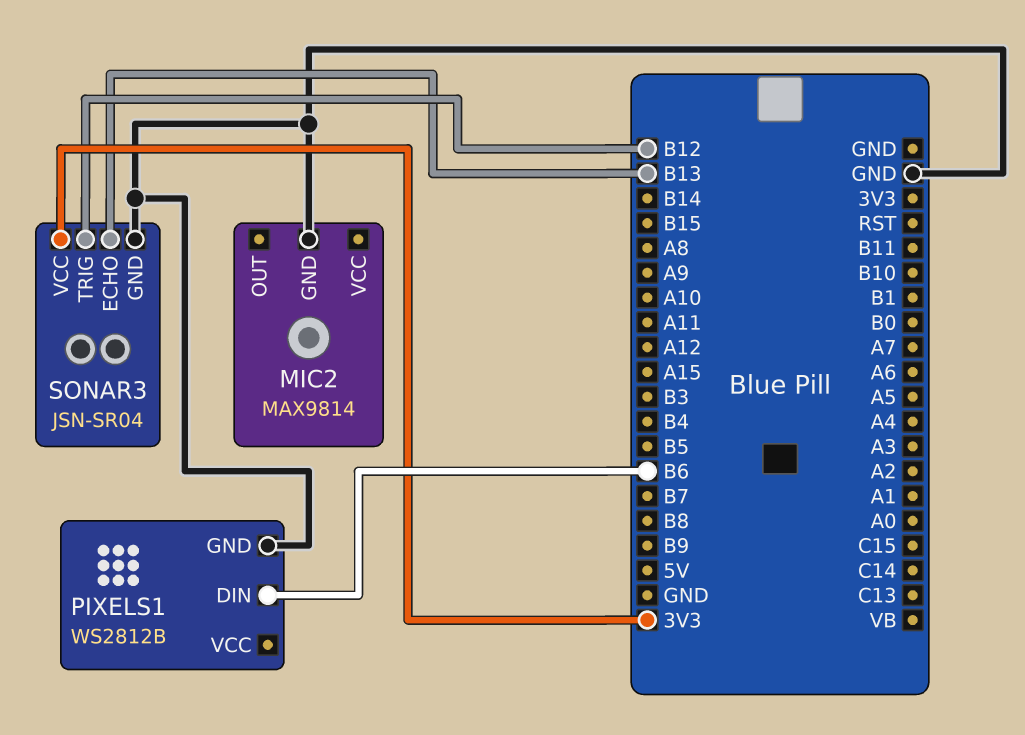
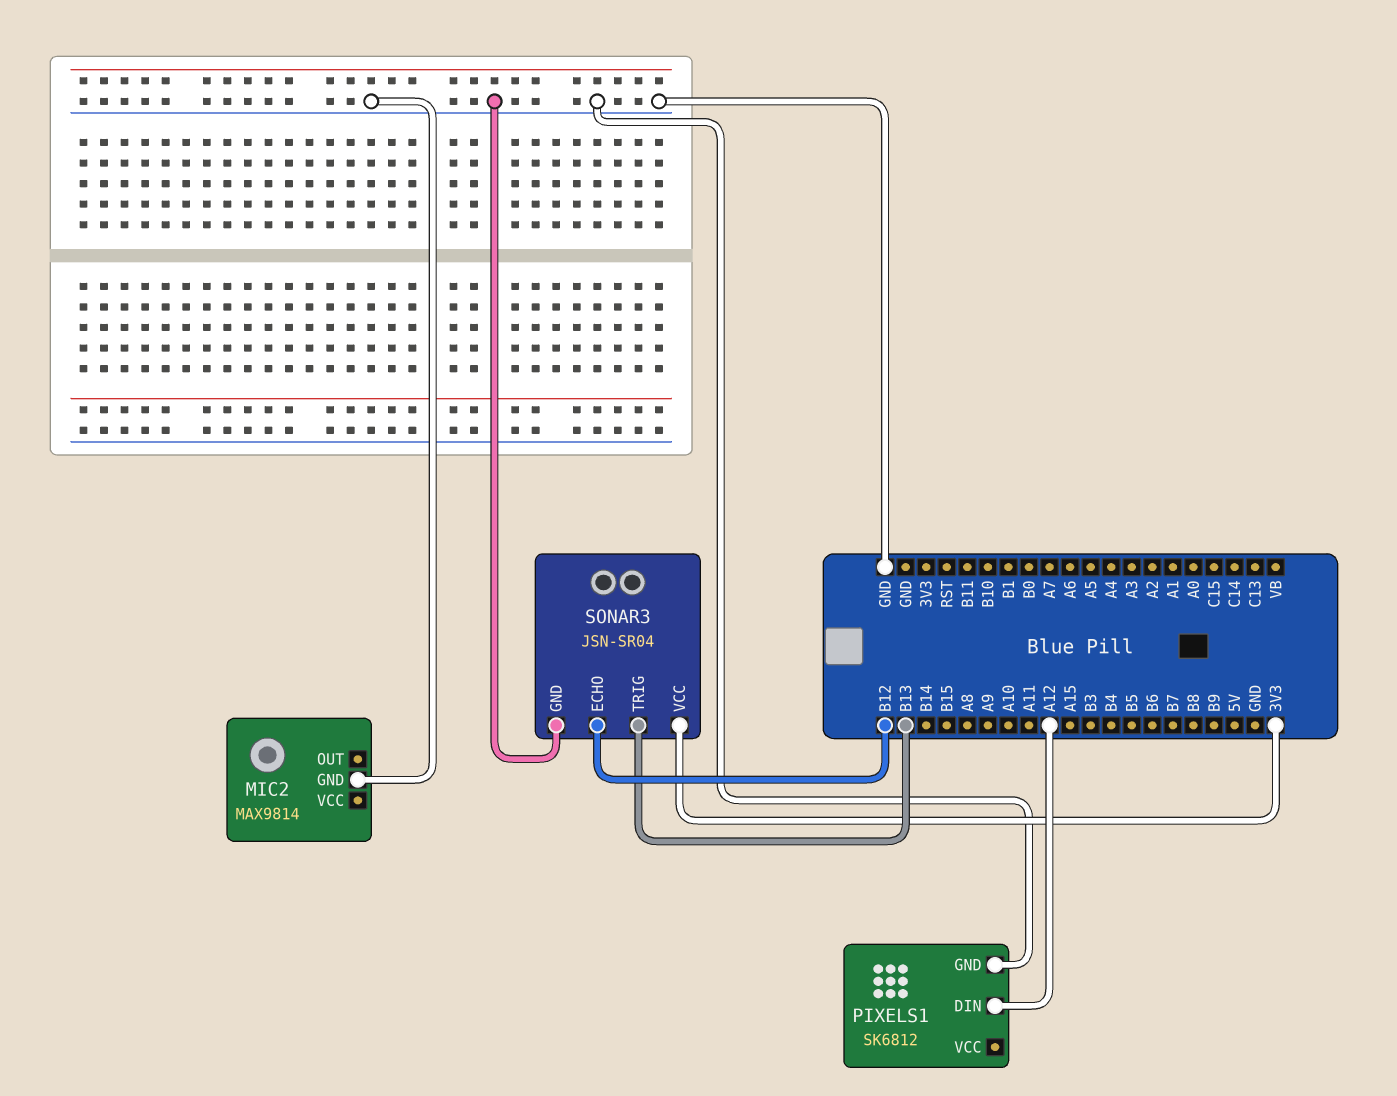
PIXELS1: WS2812B -> SK6812
PIXELS1 pin DIN: B6 -> A12
SONAR3 pin ECHO: B13 -> B12
SONAR3 pin TRIG: B12 -> B13

